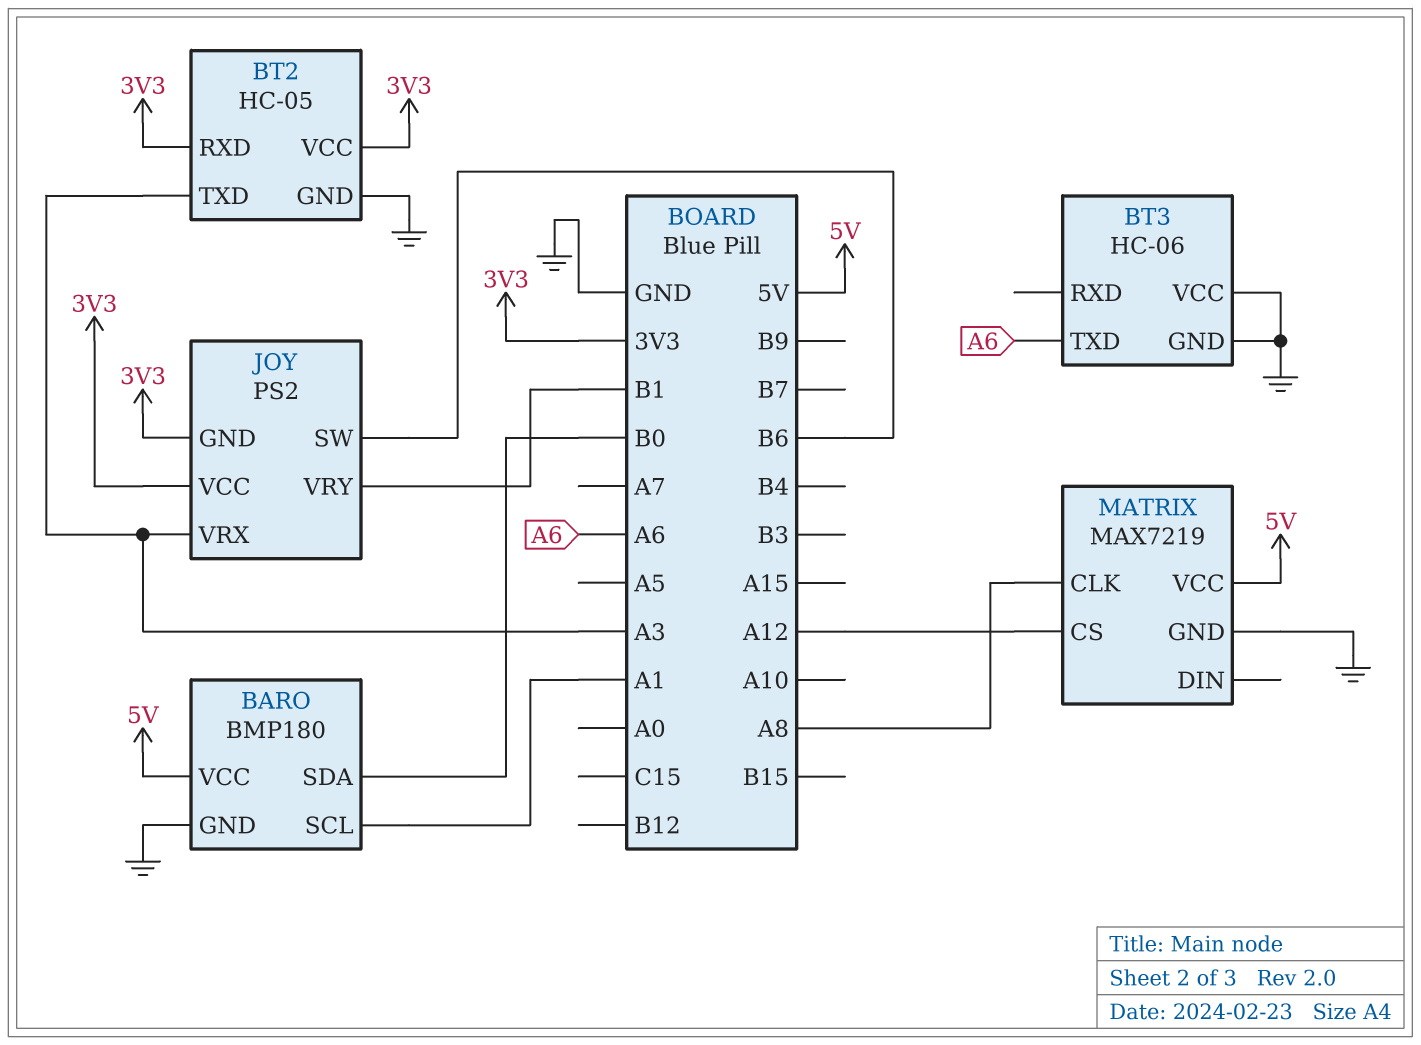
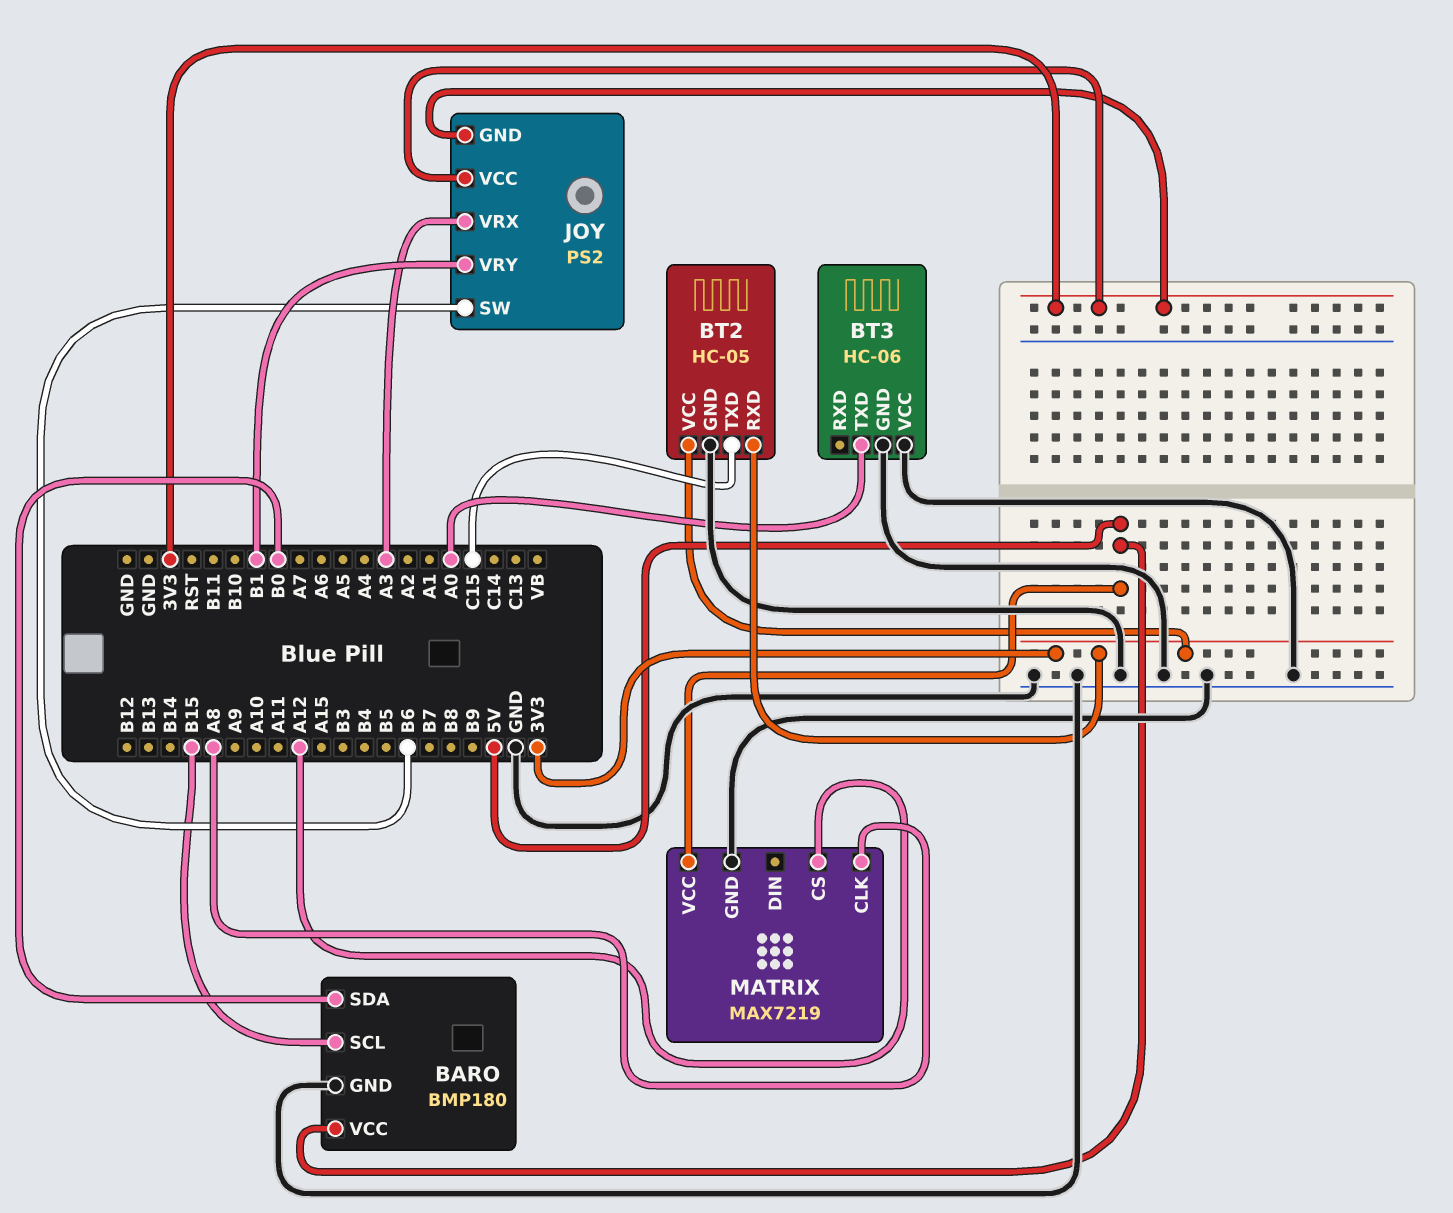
BARO pin SCL: A1 -> B15
BT2 pin TXD: A3 -> C15
BT3 pin TXD: A6 -> A0

